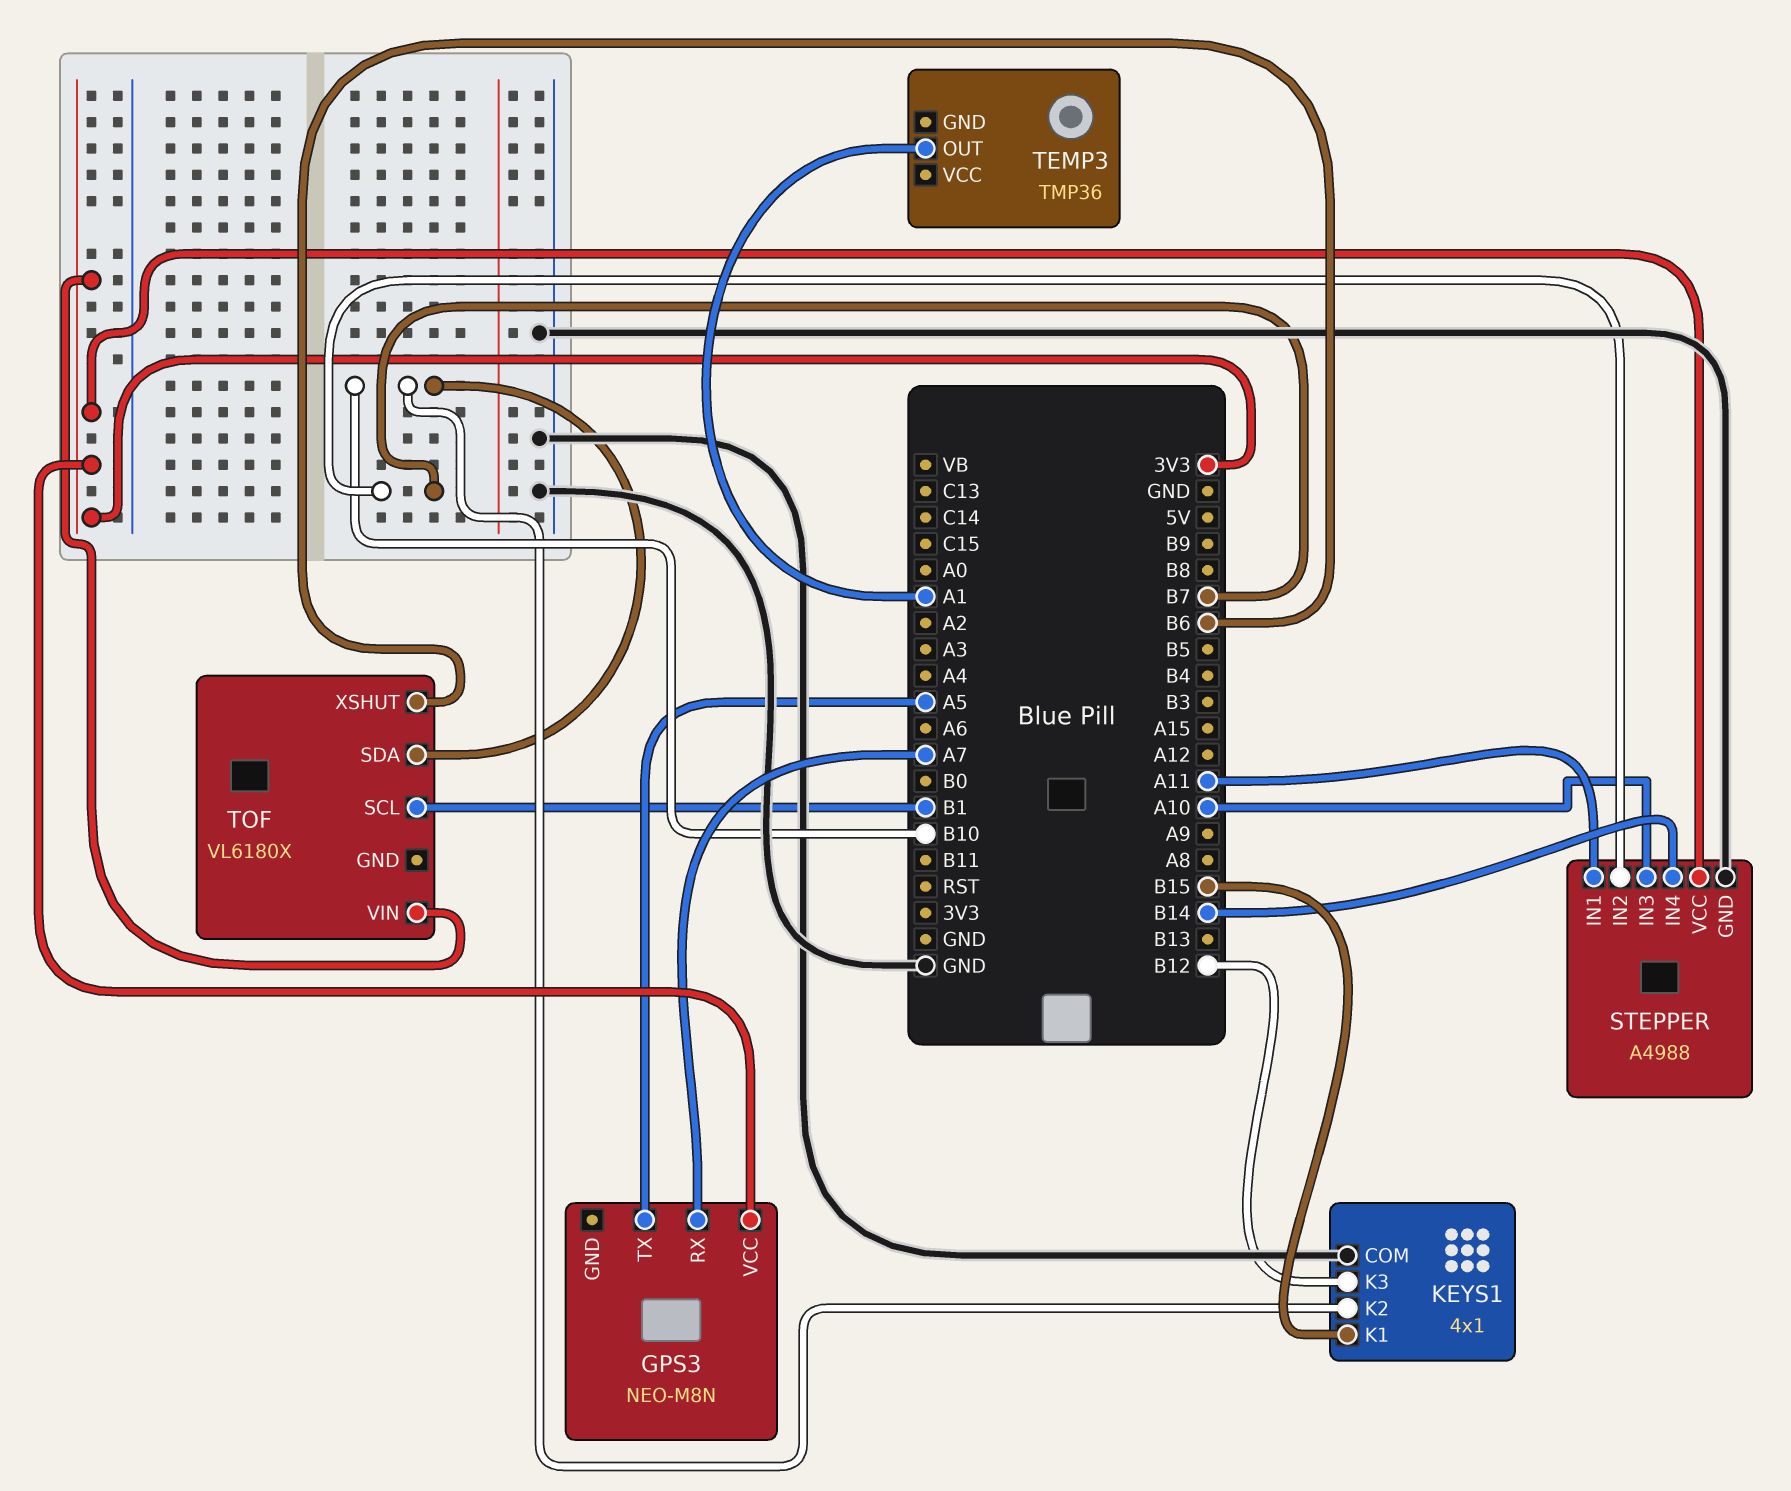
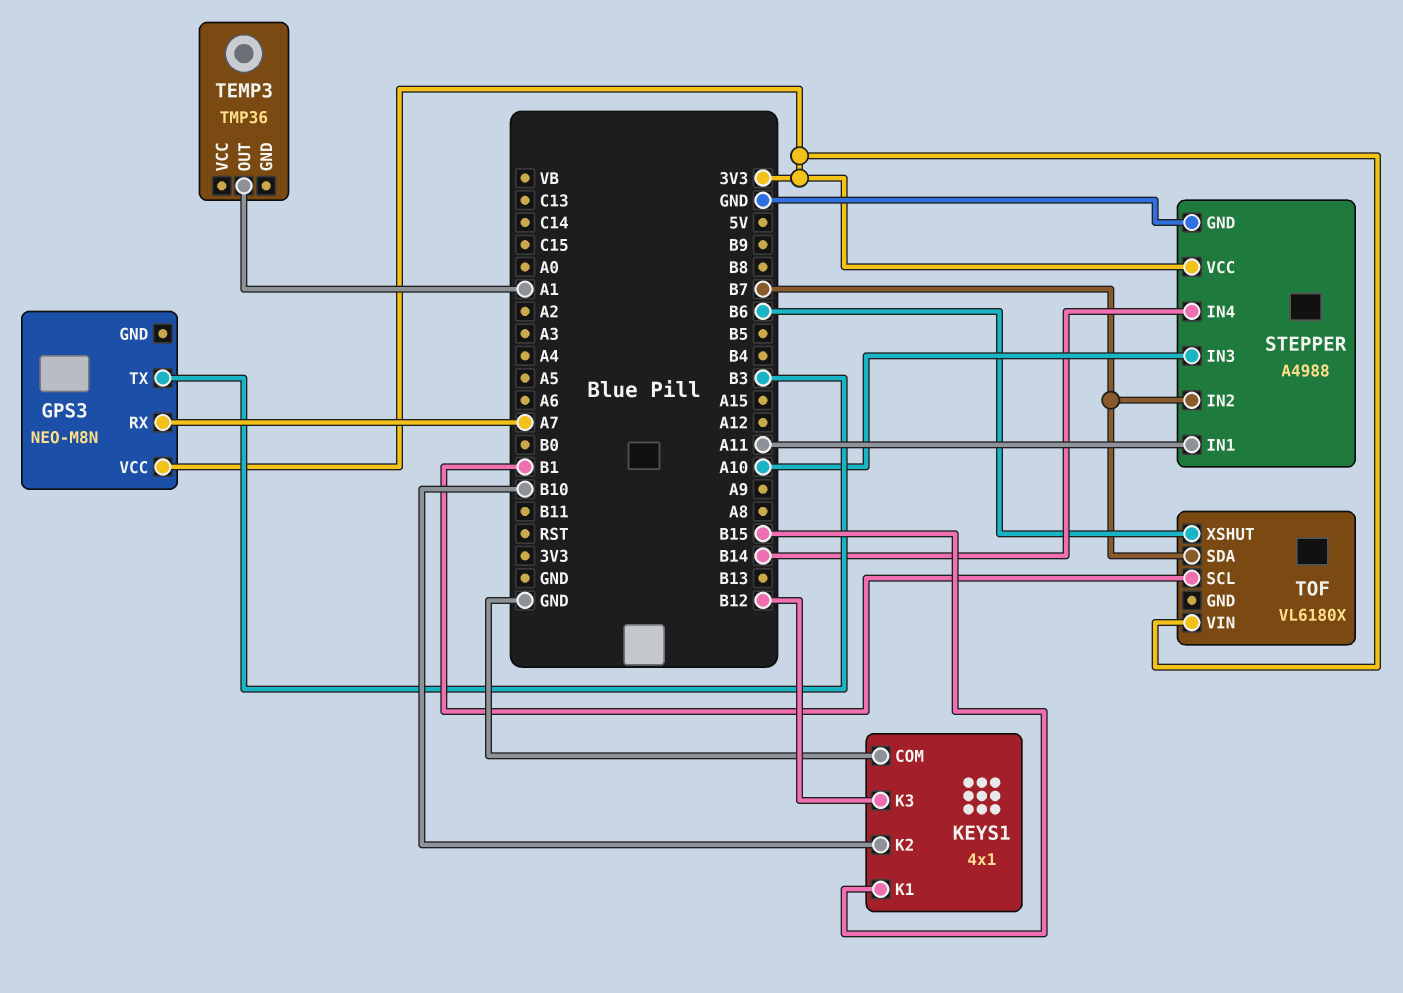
GPS3 pin TX: A5 -> B3
TOF pin SDA: B10 -> B7

